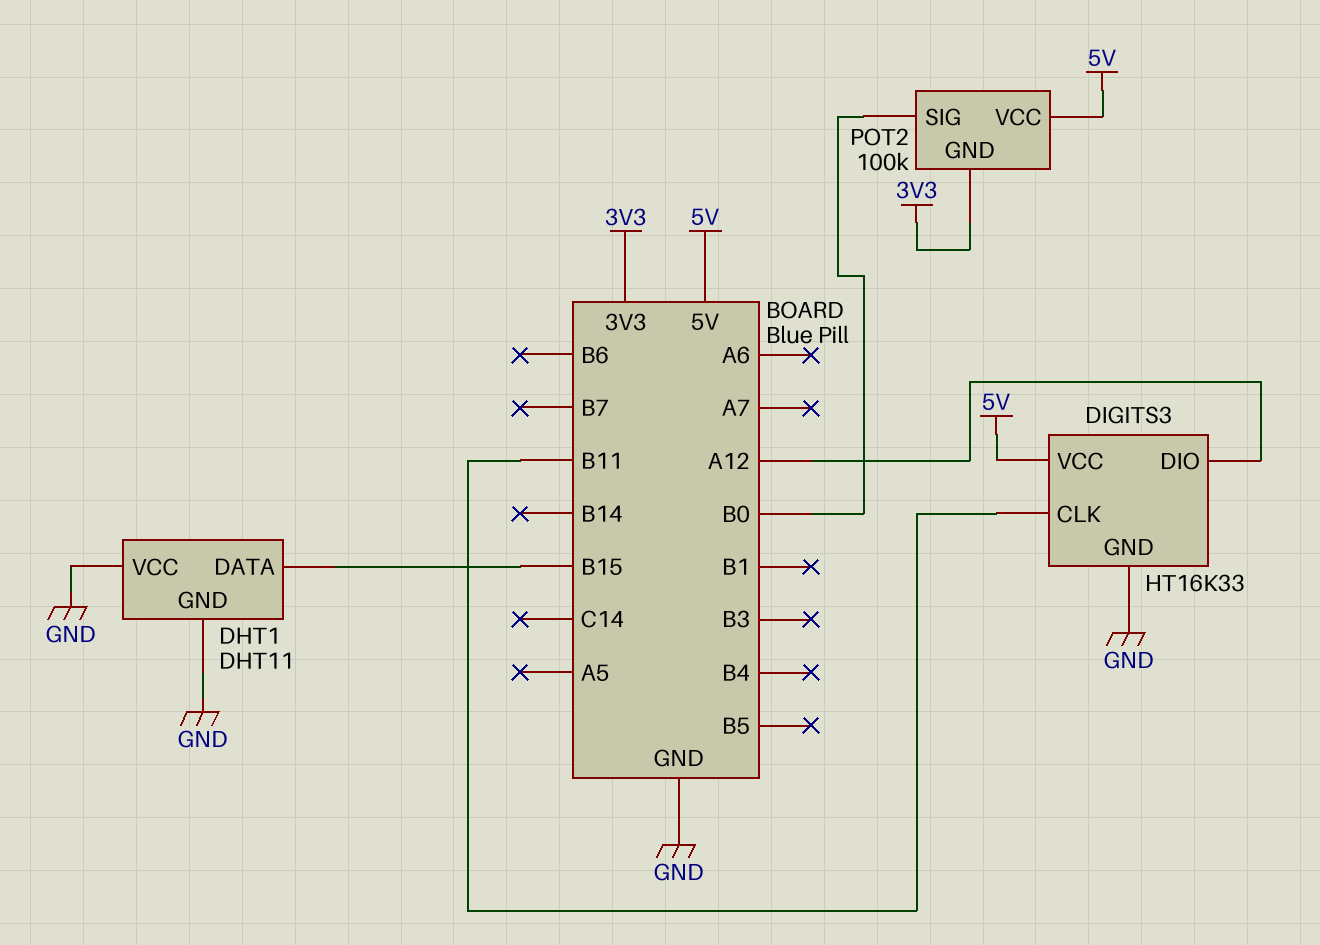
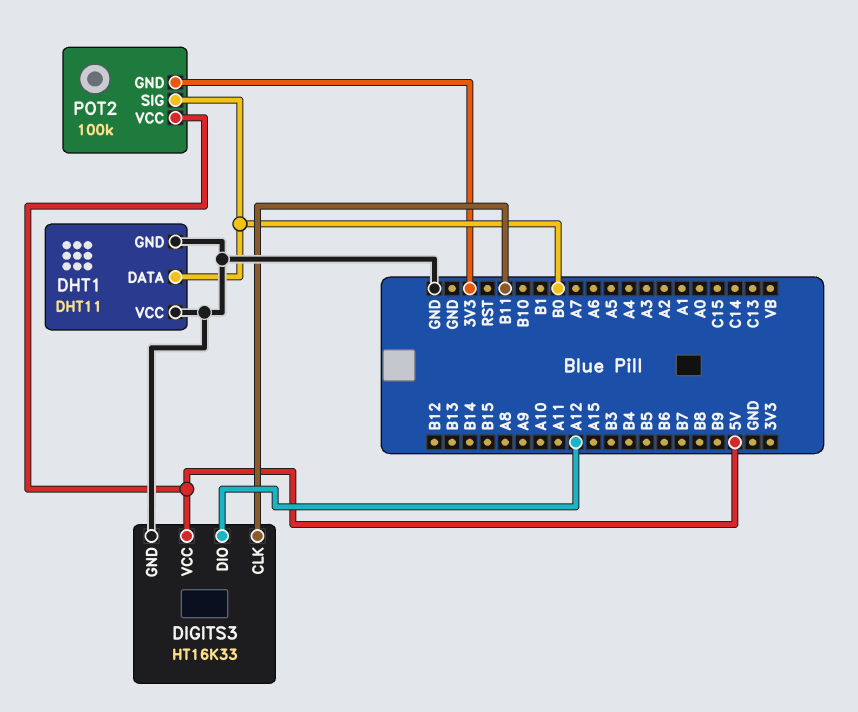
DHT1 pin DATA: B15 -> B0

